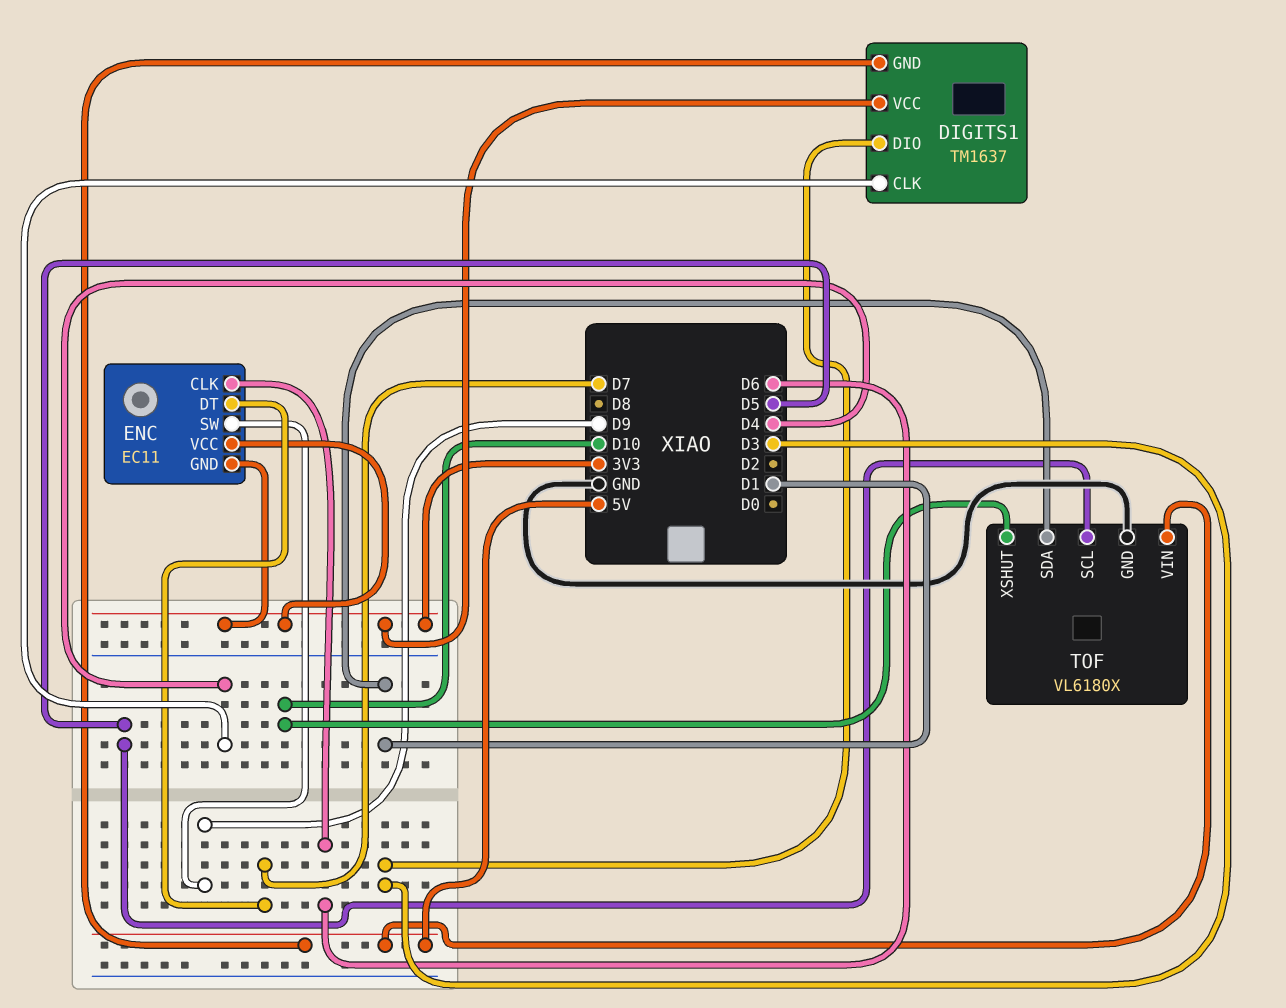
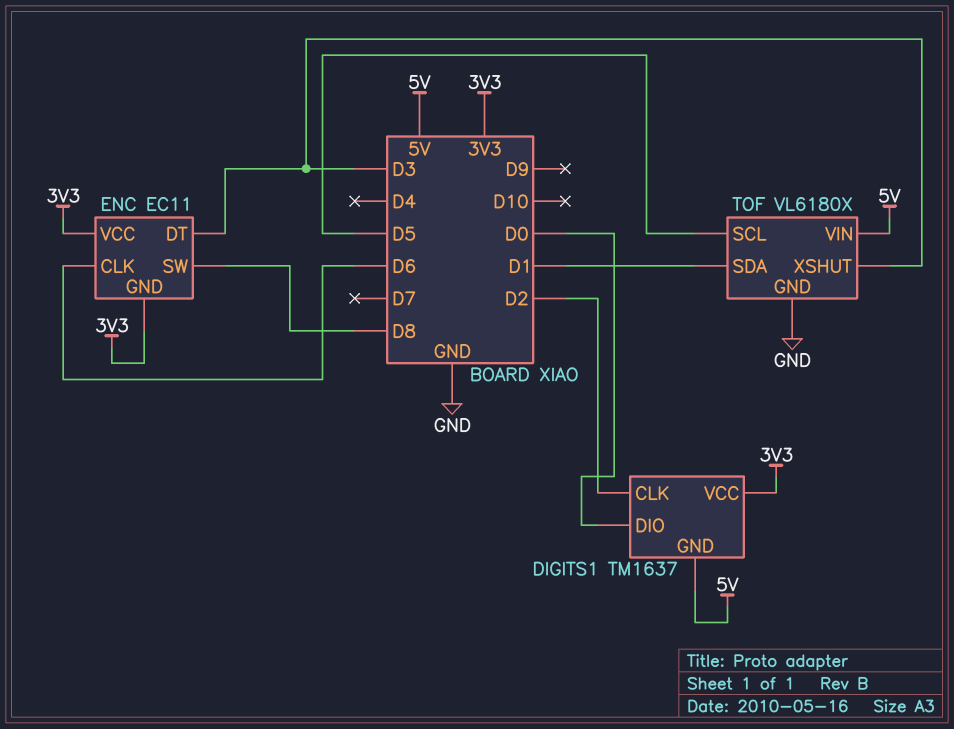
DIGITS1 pin CLK: D4 -> D2
DIGITS1 pin DIO: D3 -> D0
ENC pin DT: D7 -> D3
ENC pin SW: D9 -> D8
TOF pin XSHUT: D10 -> D3

